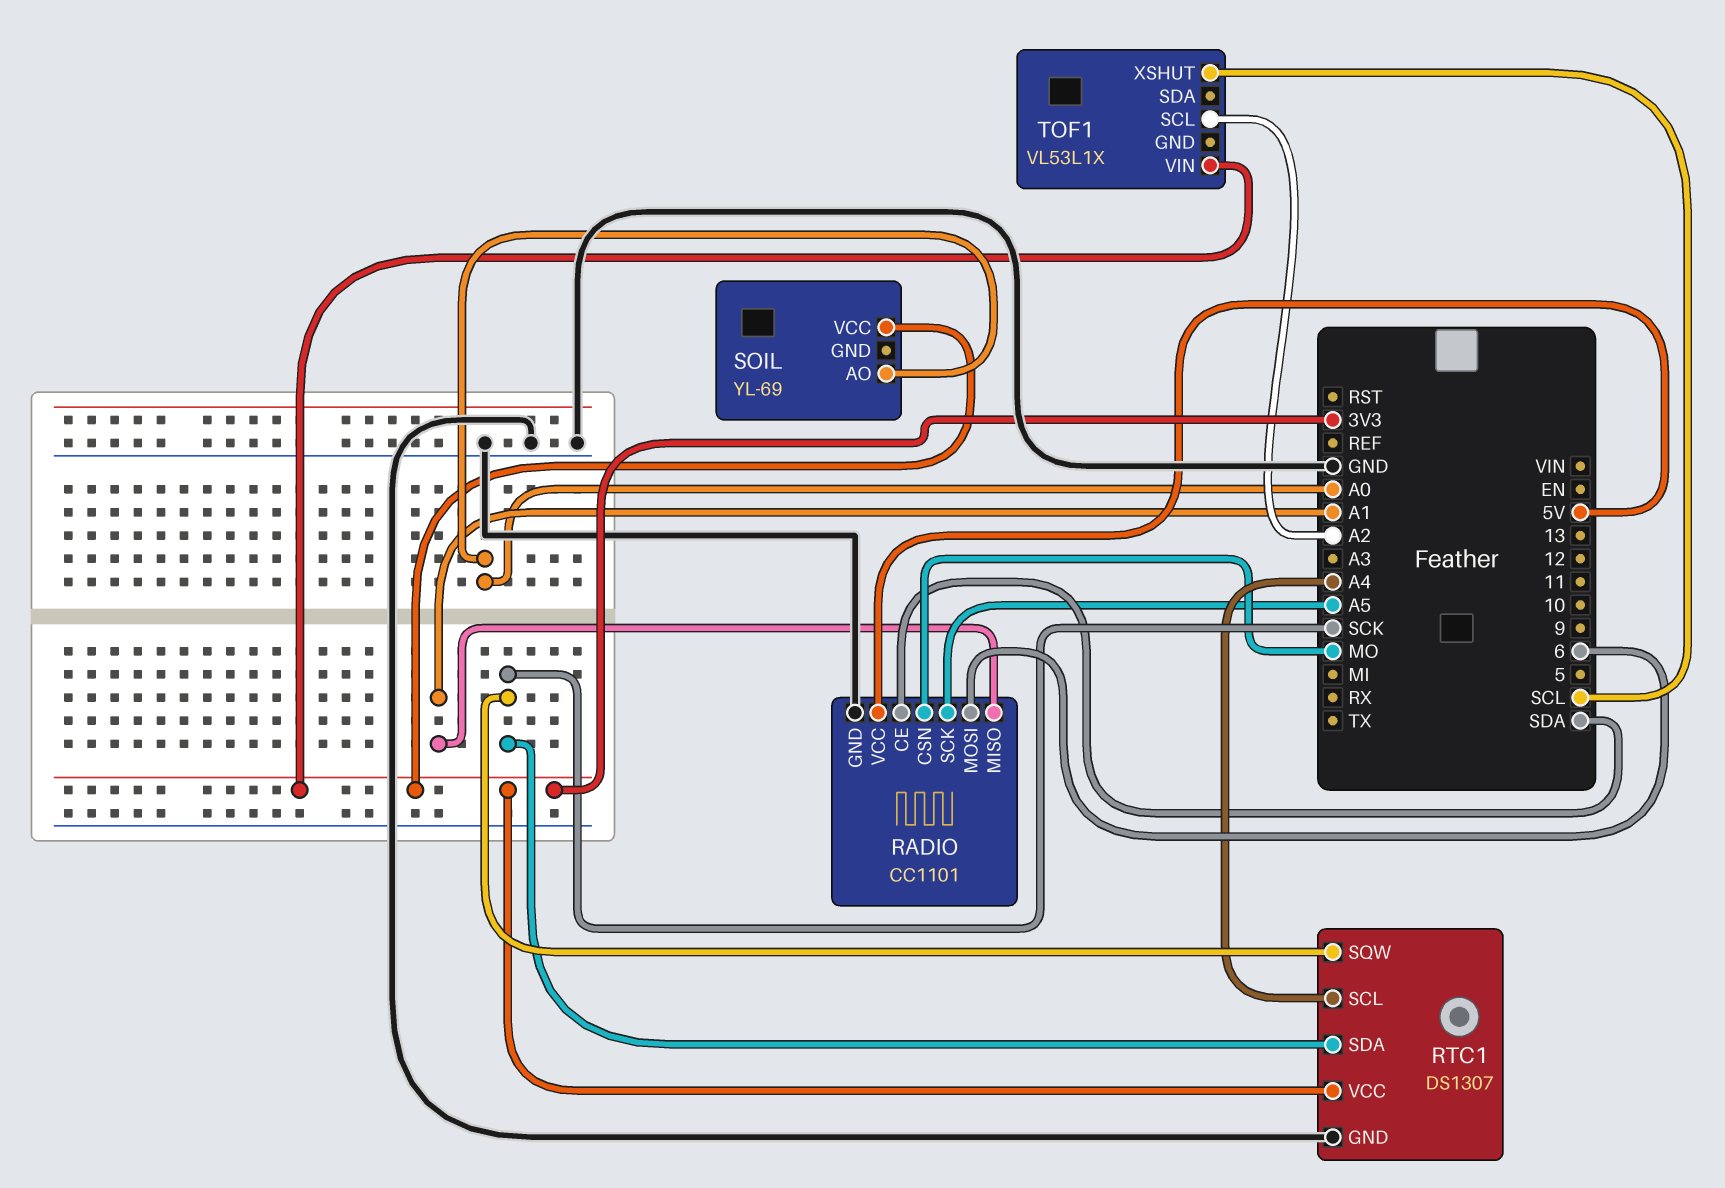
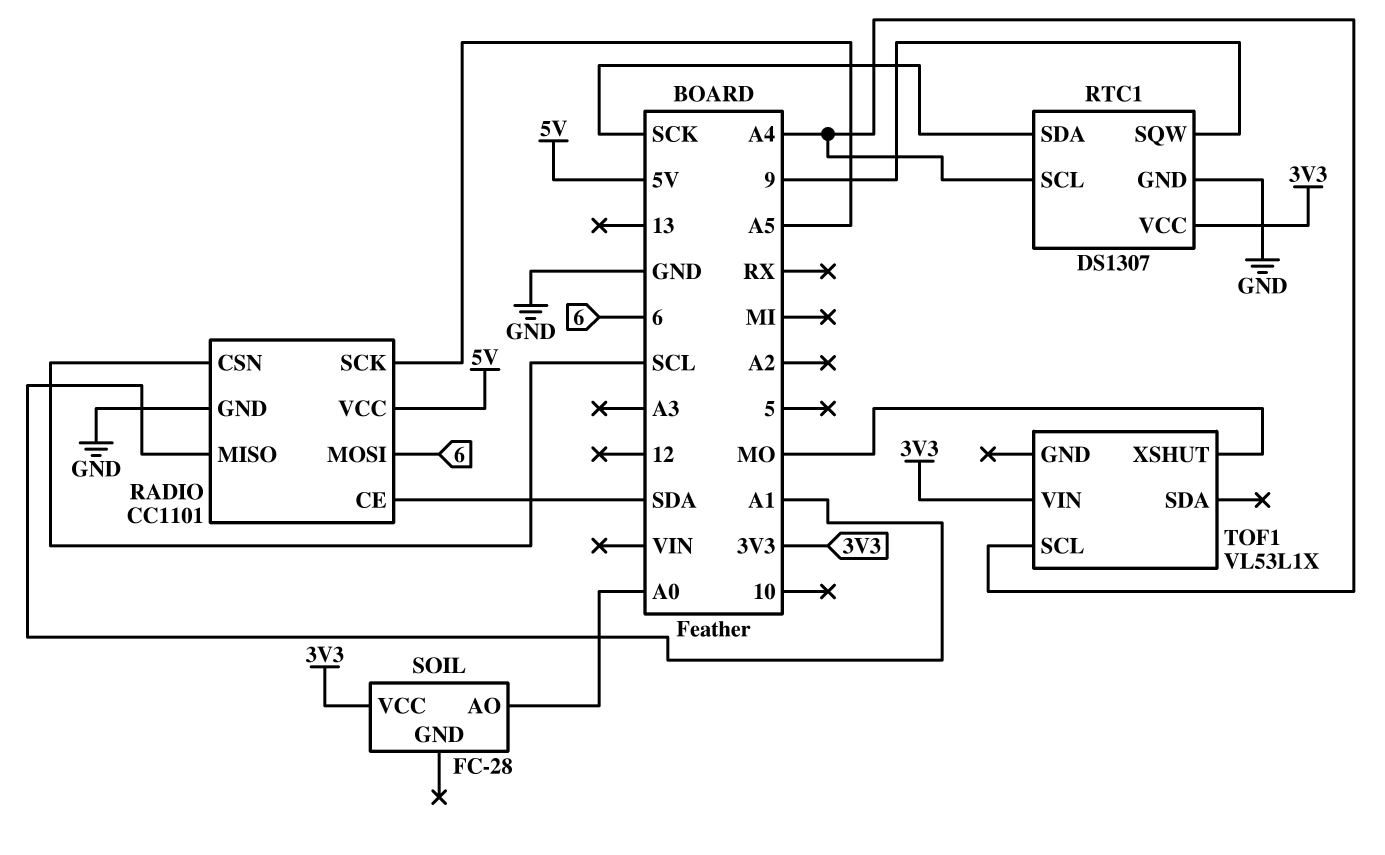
RADIO pin CSN: MO -> SCL
RTC1 pin SQW: SCK -> 9
SOIL: YL-69 -> FC-28
TOF1 pin SCL: A2 -> A4
TOF1 pin XSHUT: SCL -> MO

